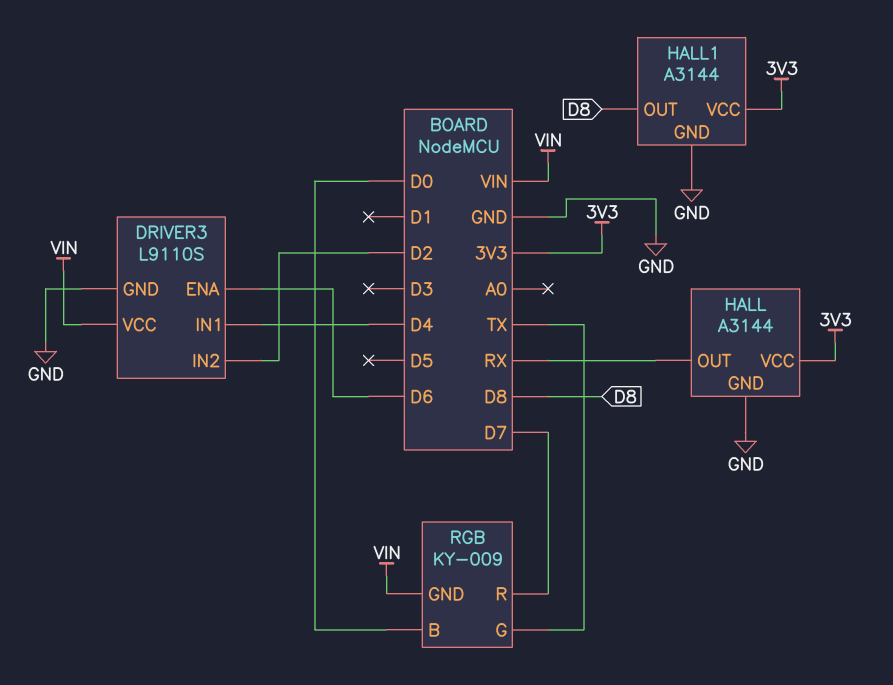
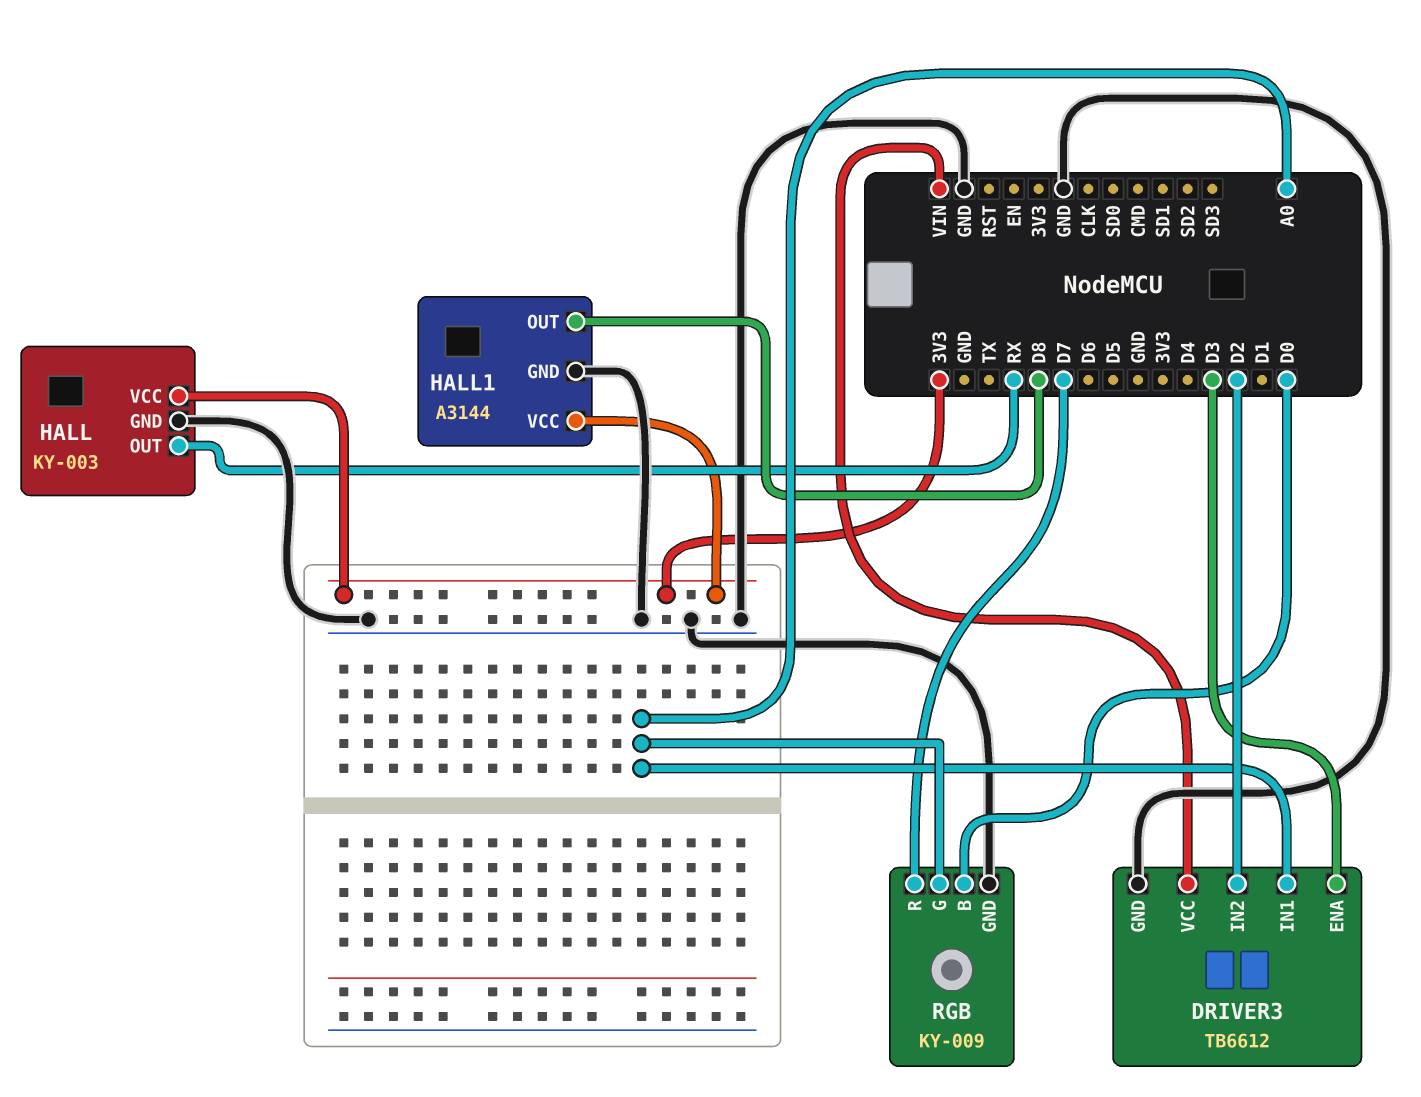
DRIVER3: L9110S -> TB6612
DRIVER3 pin ENA: D6 -> D3
DRIVER3 pin IN1: D4 -> A0
HALL: A3144 -> KY-003
RGB pin G: TX -> A0
RGB pin GND: VIN -> GND

